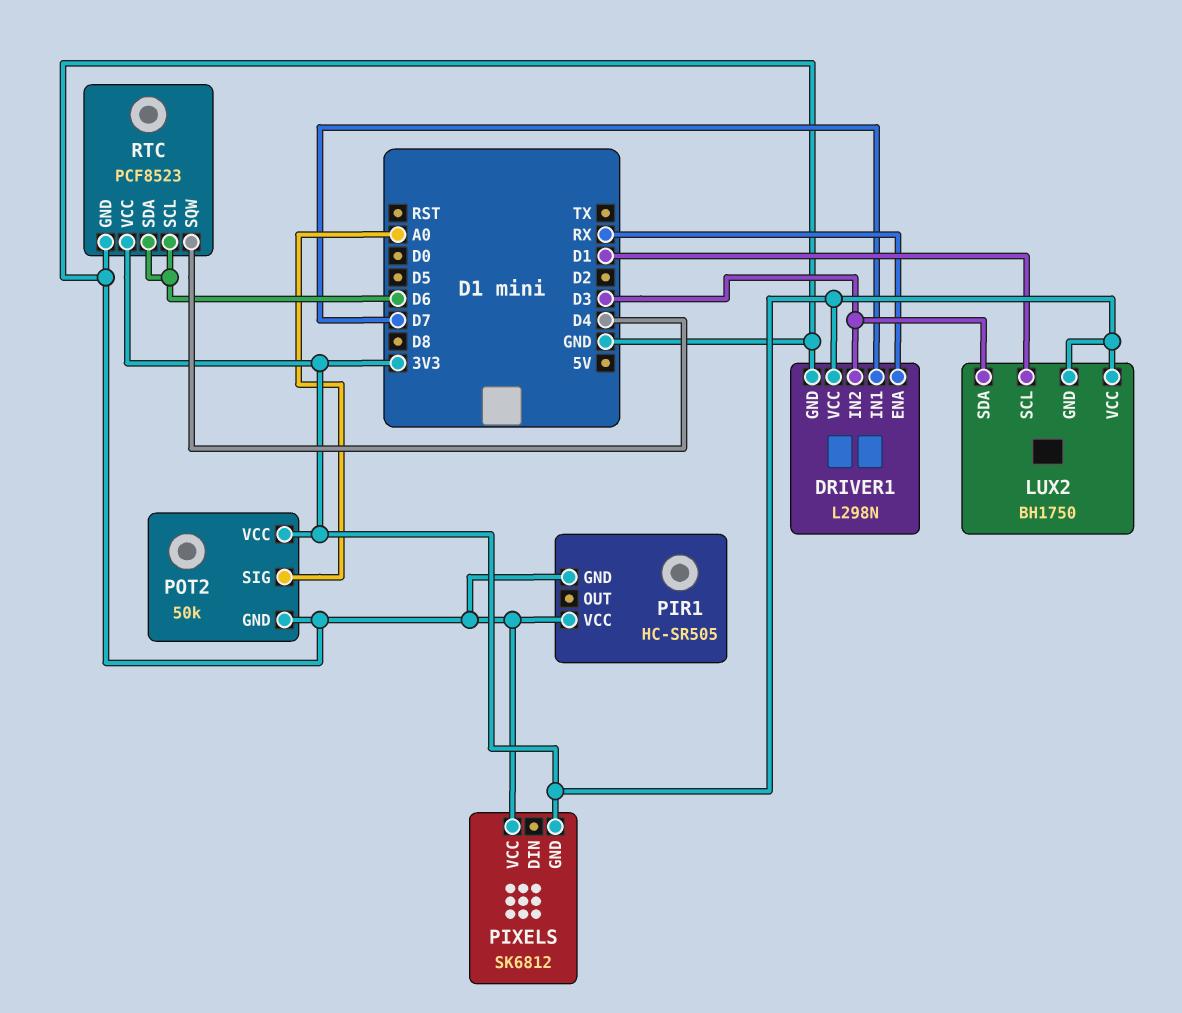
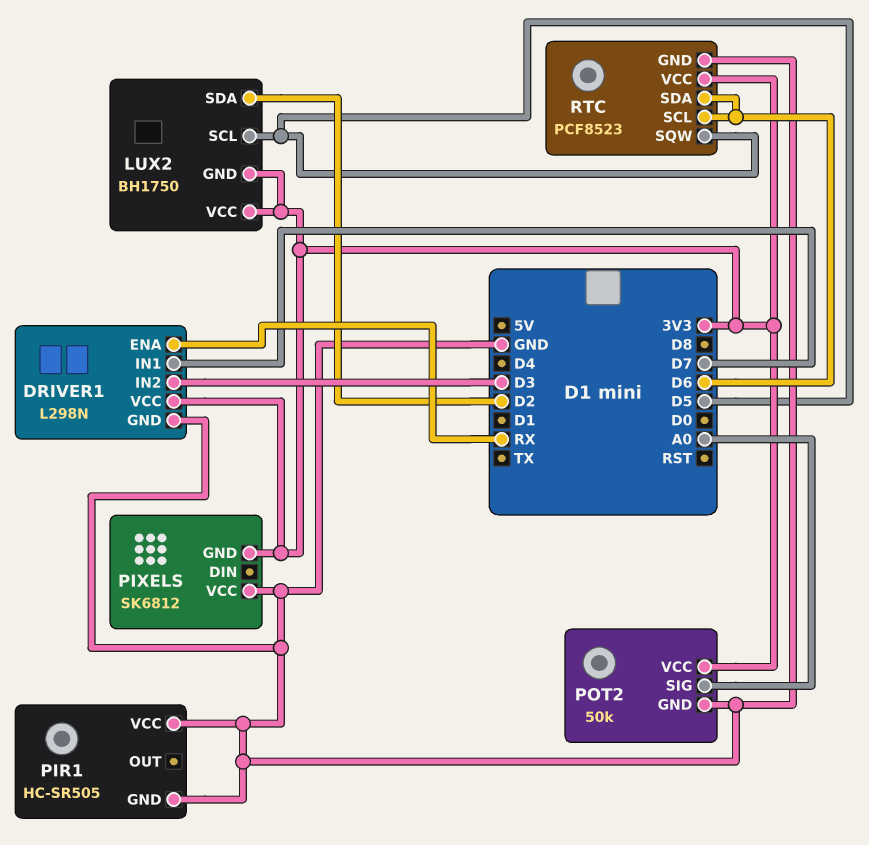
LUX2 pin SCL: D1 -> D5
LUX2 pin SDA: D3 -> D2
RTC pin SQW: D4 -> D5

